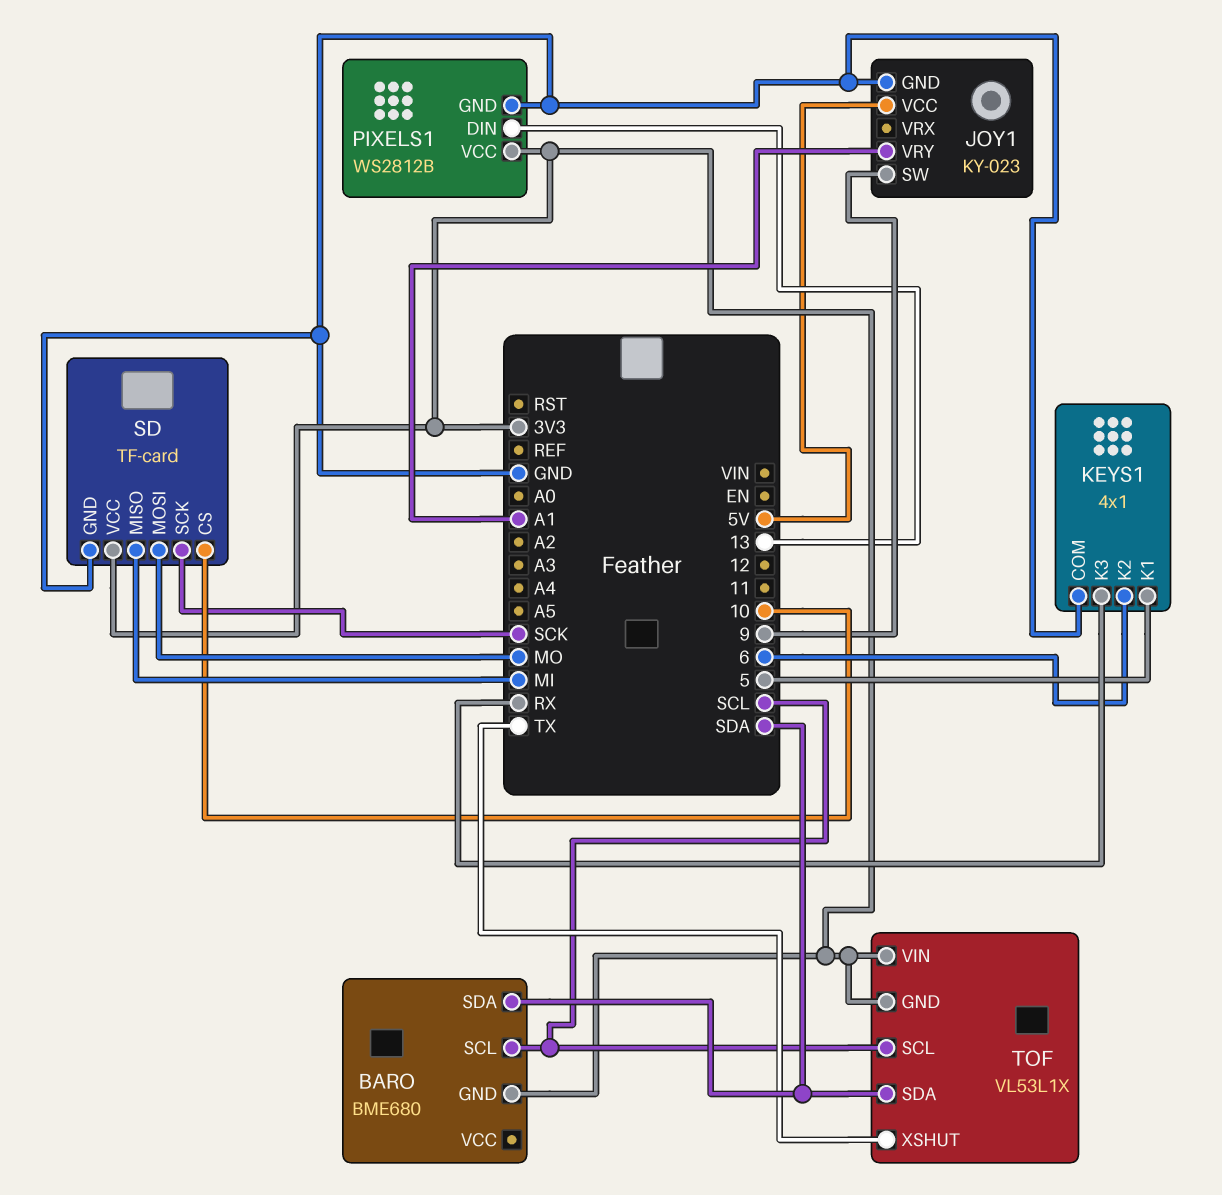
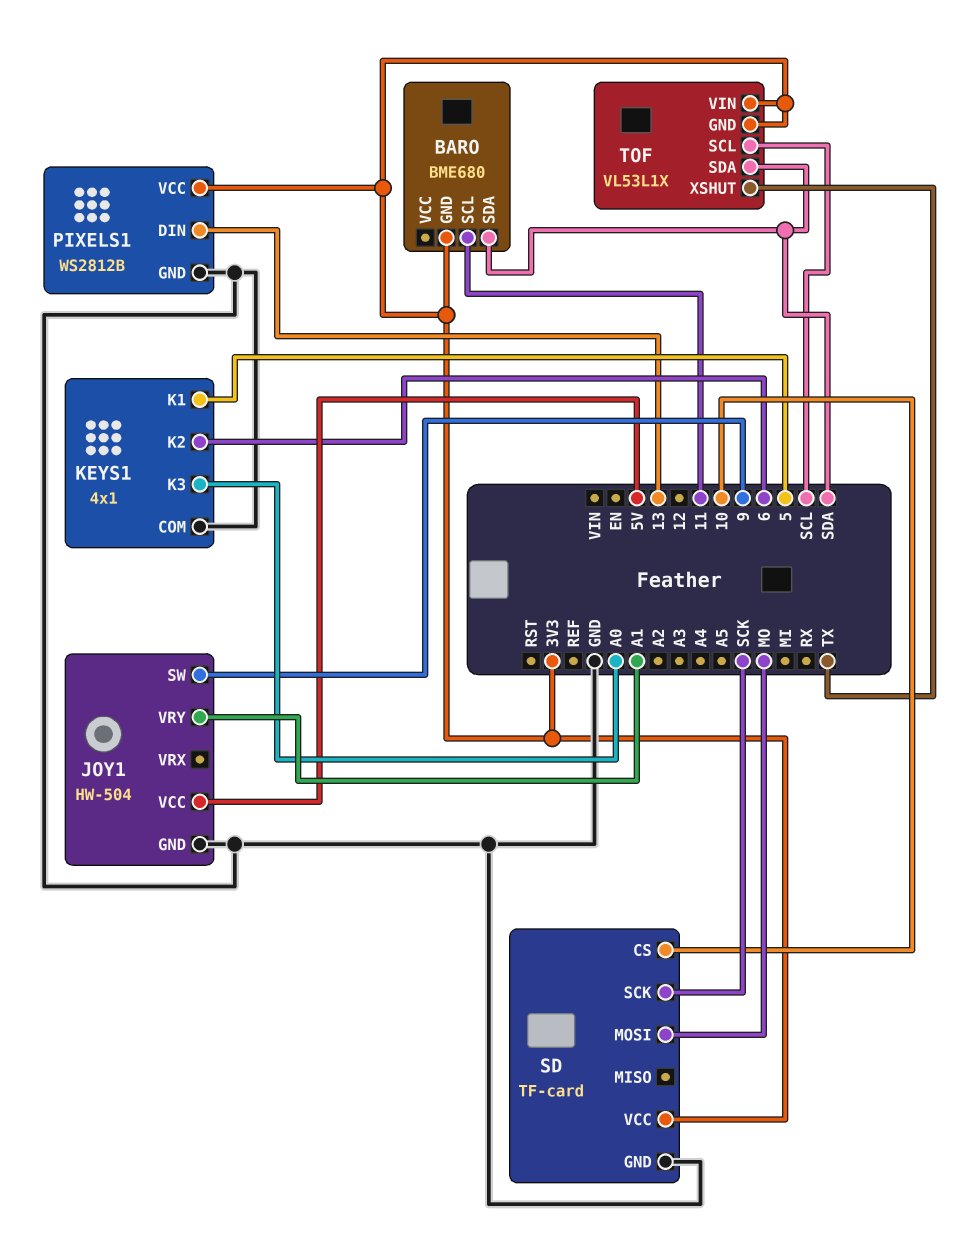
BARO pin SCL: SCL -> 11
JOY1: KY-023 -> HW-504
KEYS1 pin K3: RX -> A0
SD pin MISO: MI -> none

